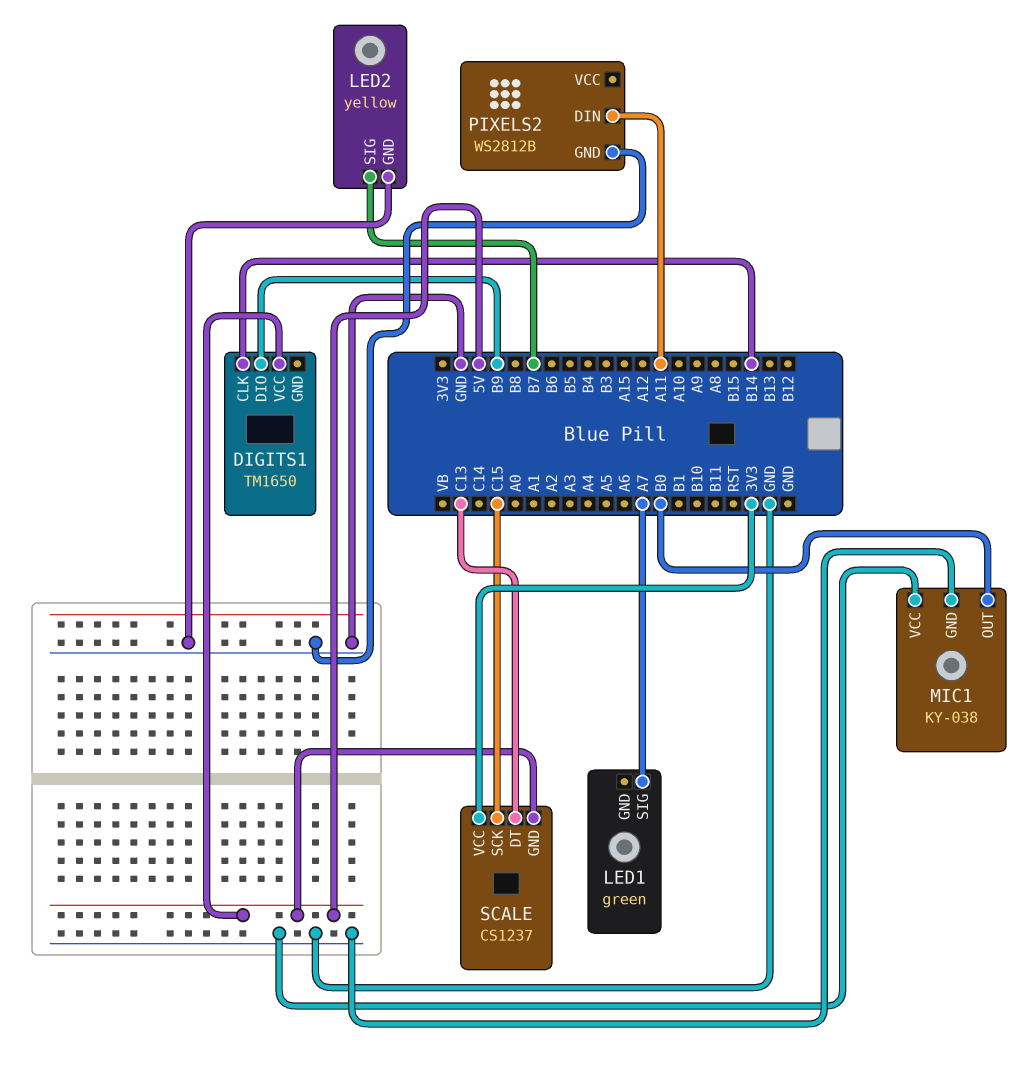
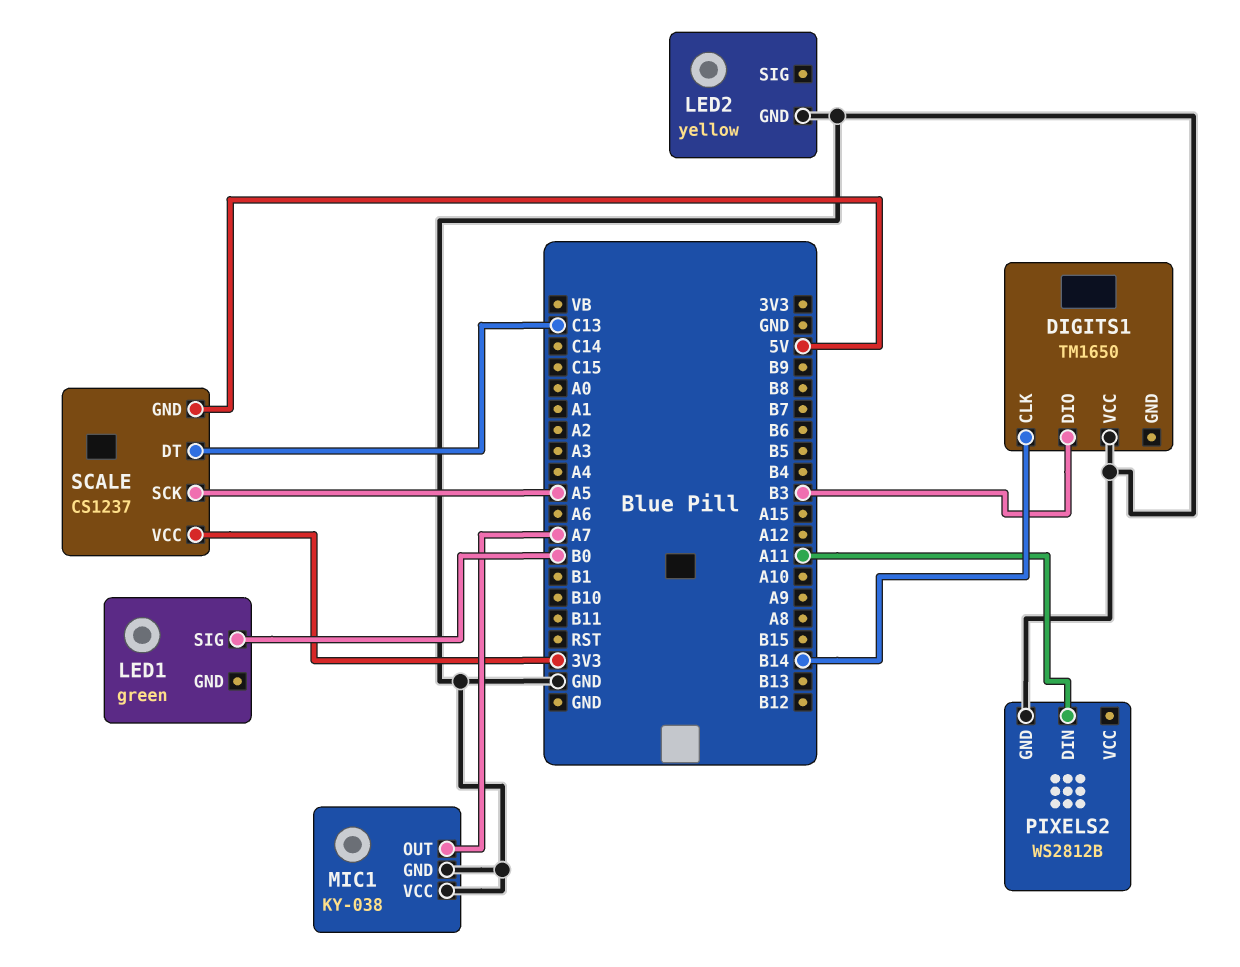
DIGITS1 pin DIO: B9 -> B3
DIGITS1 pin VCC: 5V -> GND
LED1 pin SIG: A7 -> B0
LED2 pin SIG: B7 -> none
MIC1 pin OUT: B0 -> A7
SCALE pin SCK: C15 -> A5

